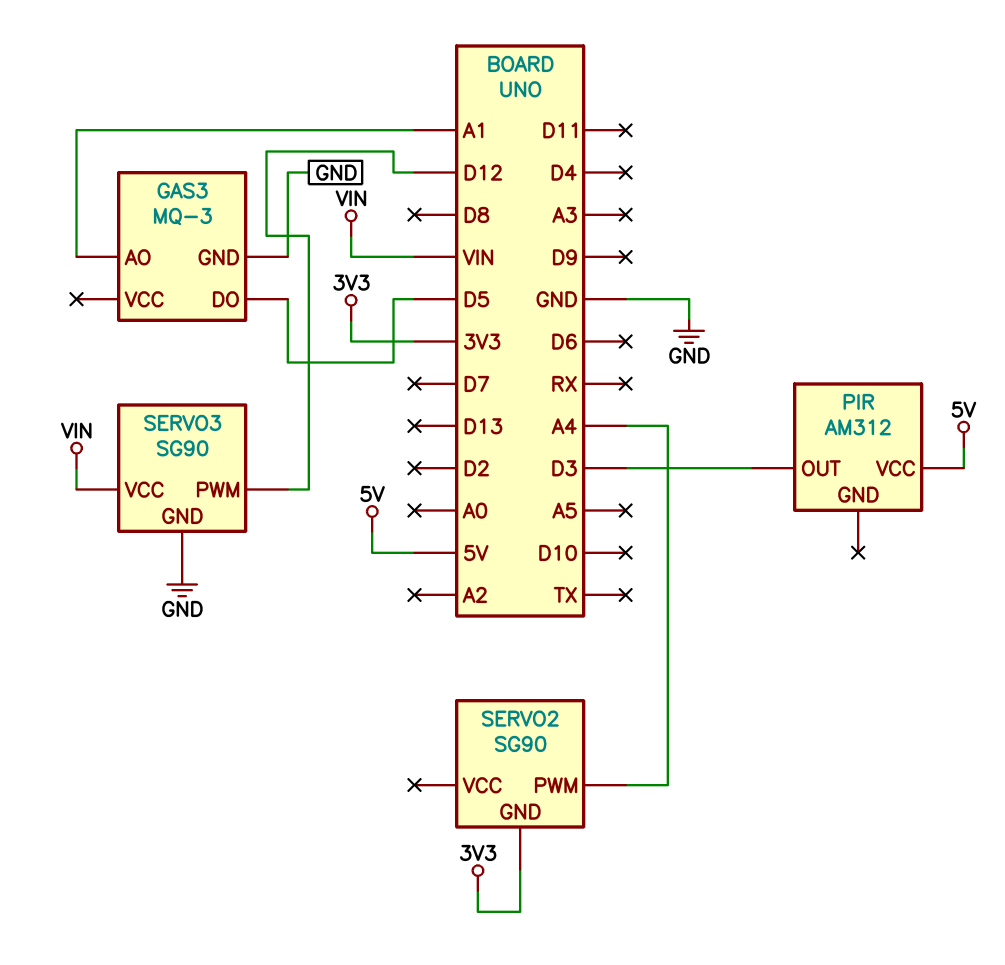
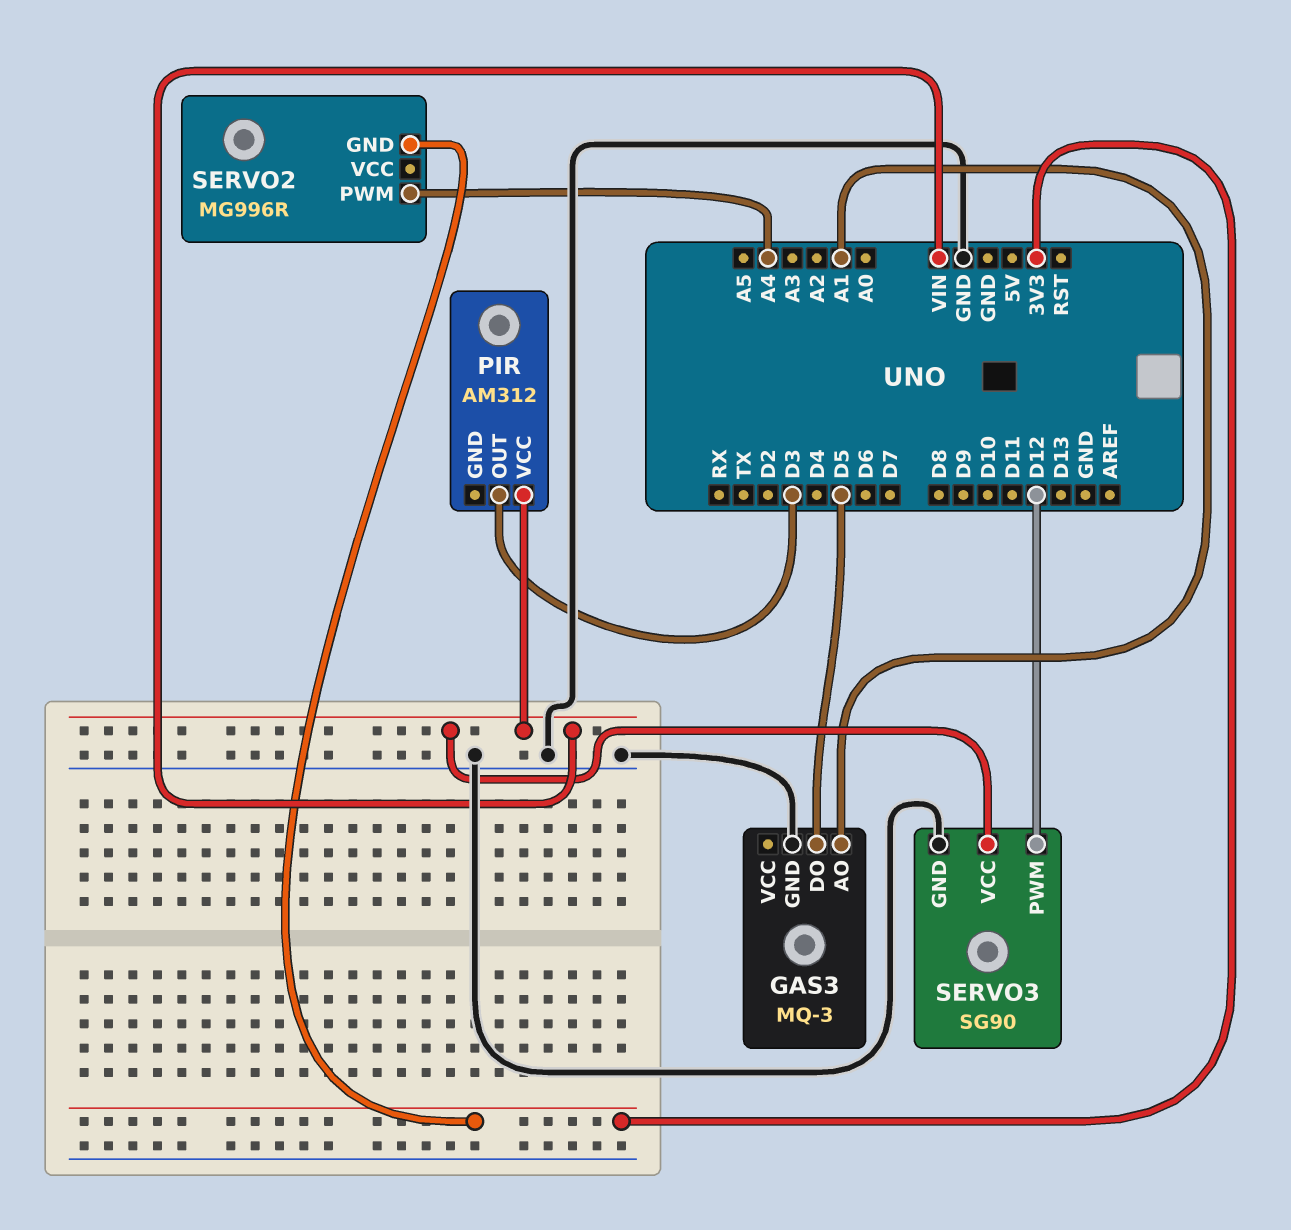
PIR pin VCC: 5V -> VIN
SERVO2: SG90 -> MG996R

